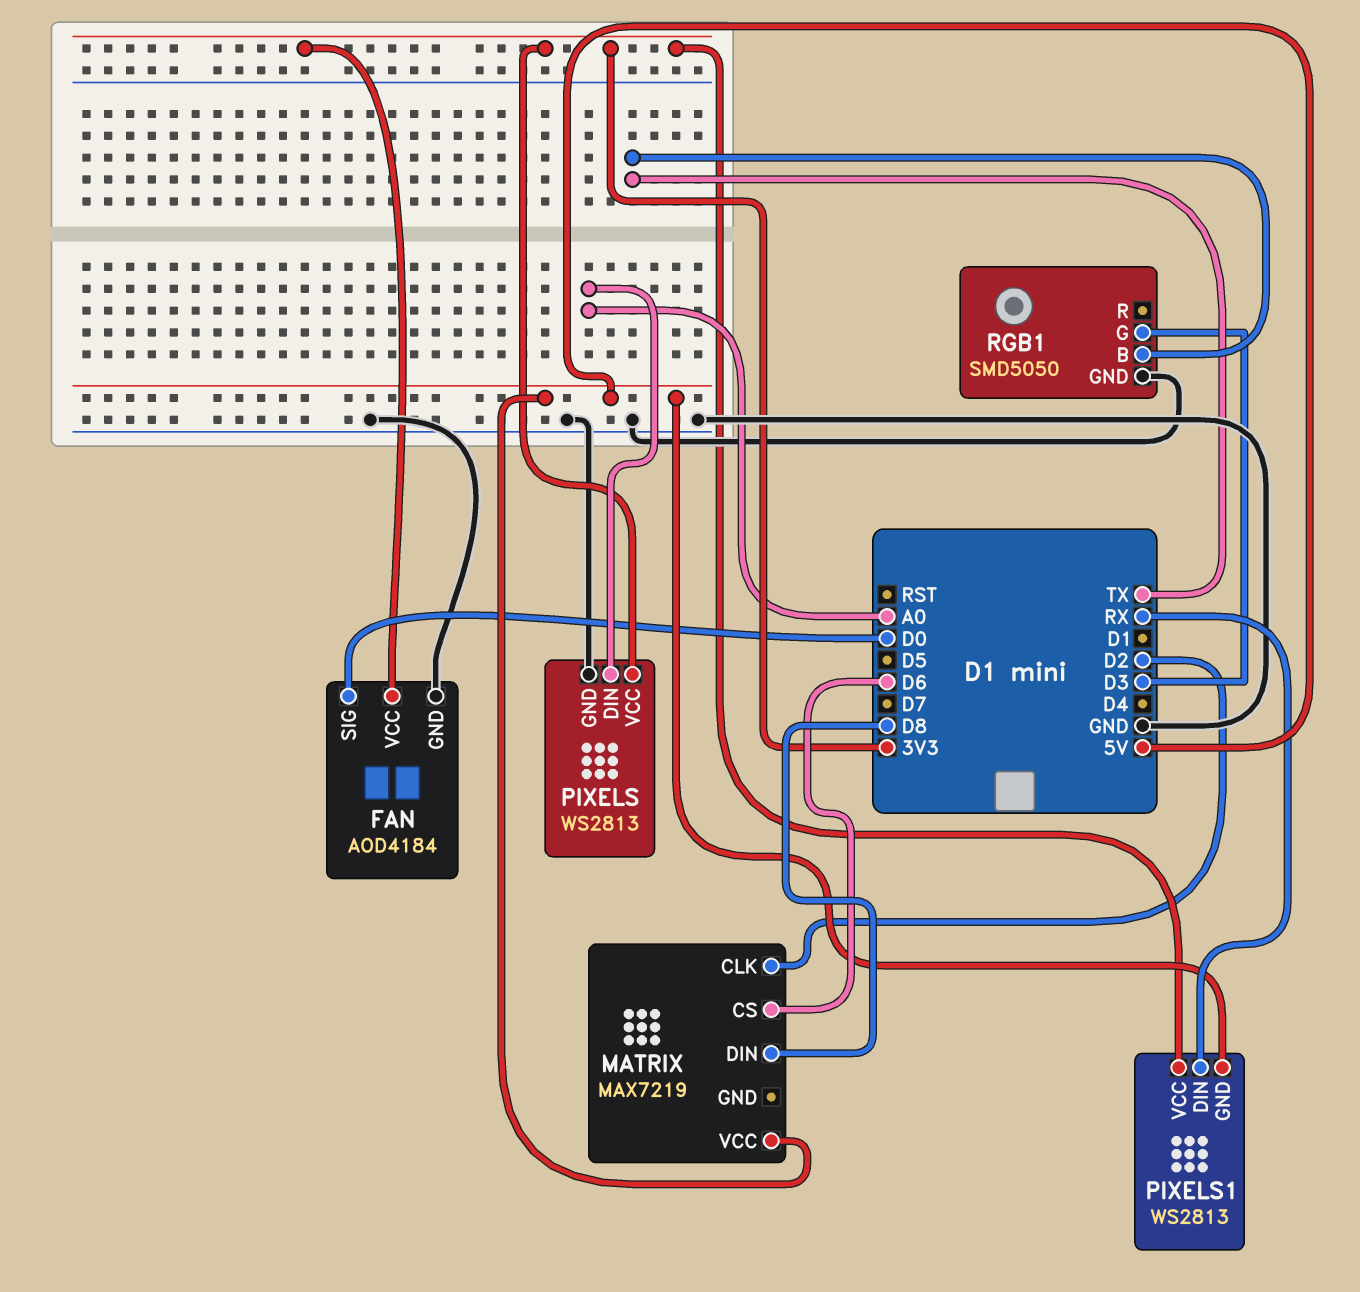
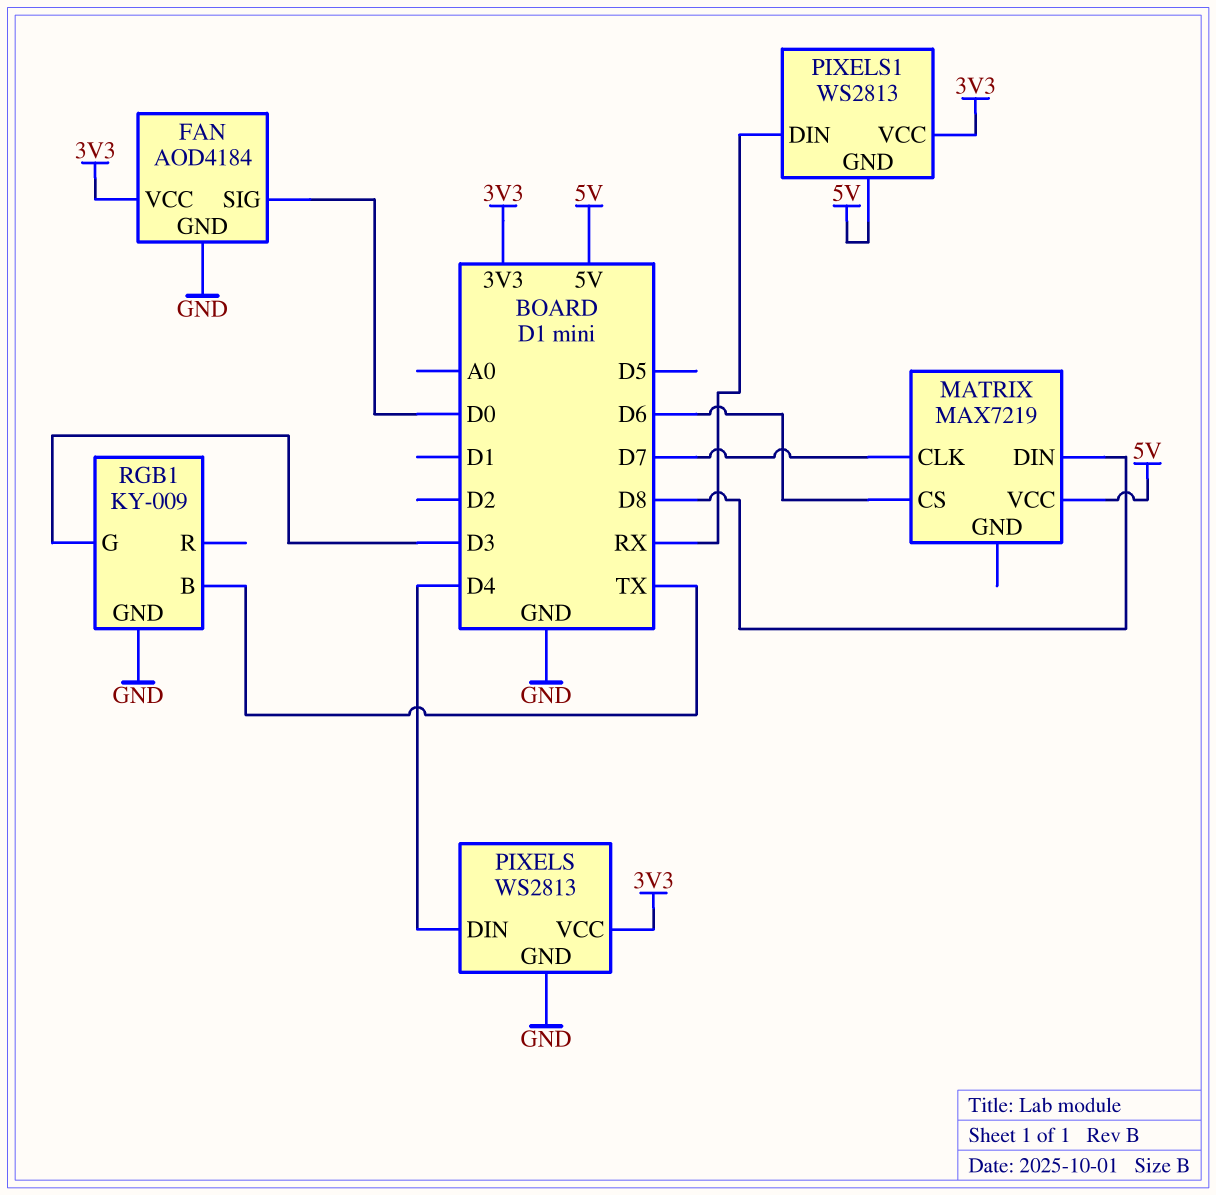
MATRIX pin CLK: D2 -> D7
PIXELS pin DIN: A0 -> D4
RGB1: SMD5050 -> KY-009

